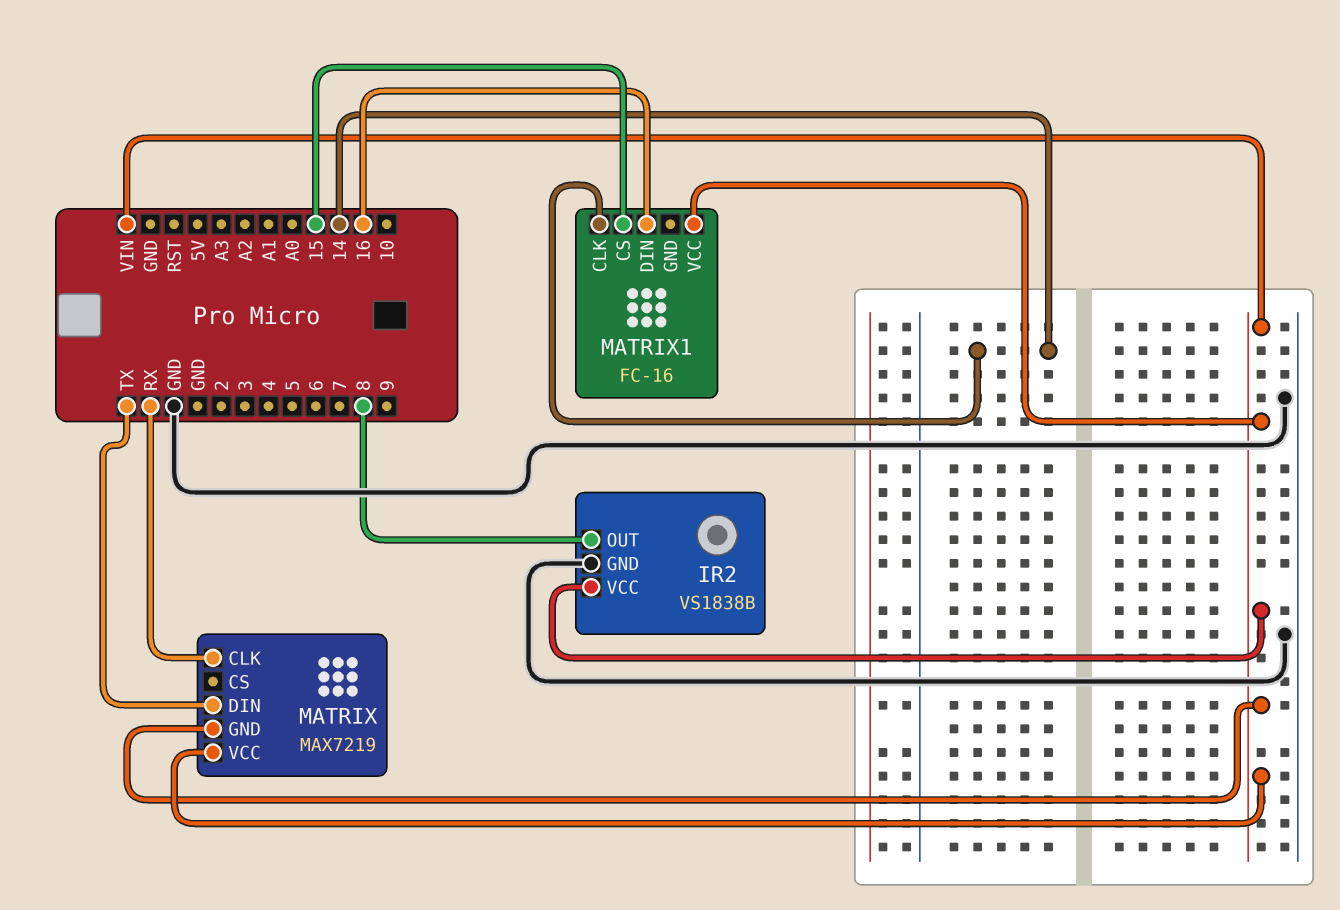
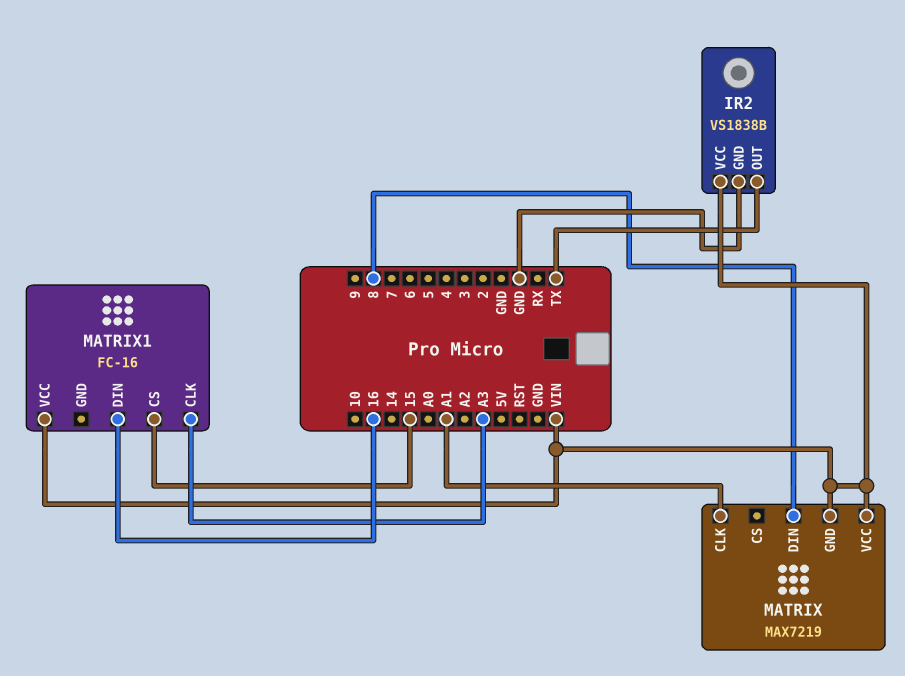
IR2 pin OUT: 8 -> TX
MATRIX pin CLK: RX -> A1
MATRIX pin DIN: TX -> 8
MATRIX1 pin CLK: 14 -> A3

